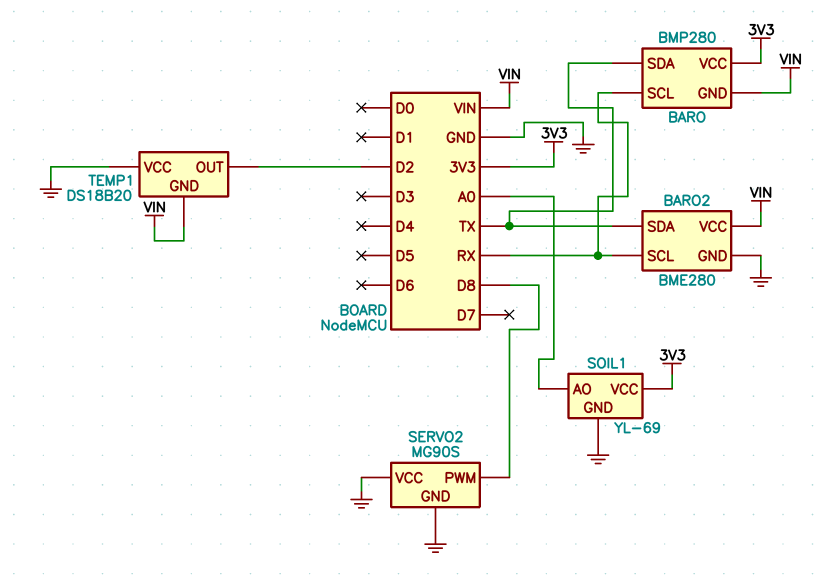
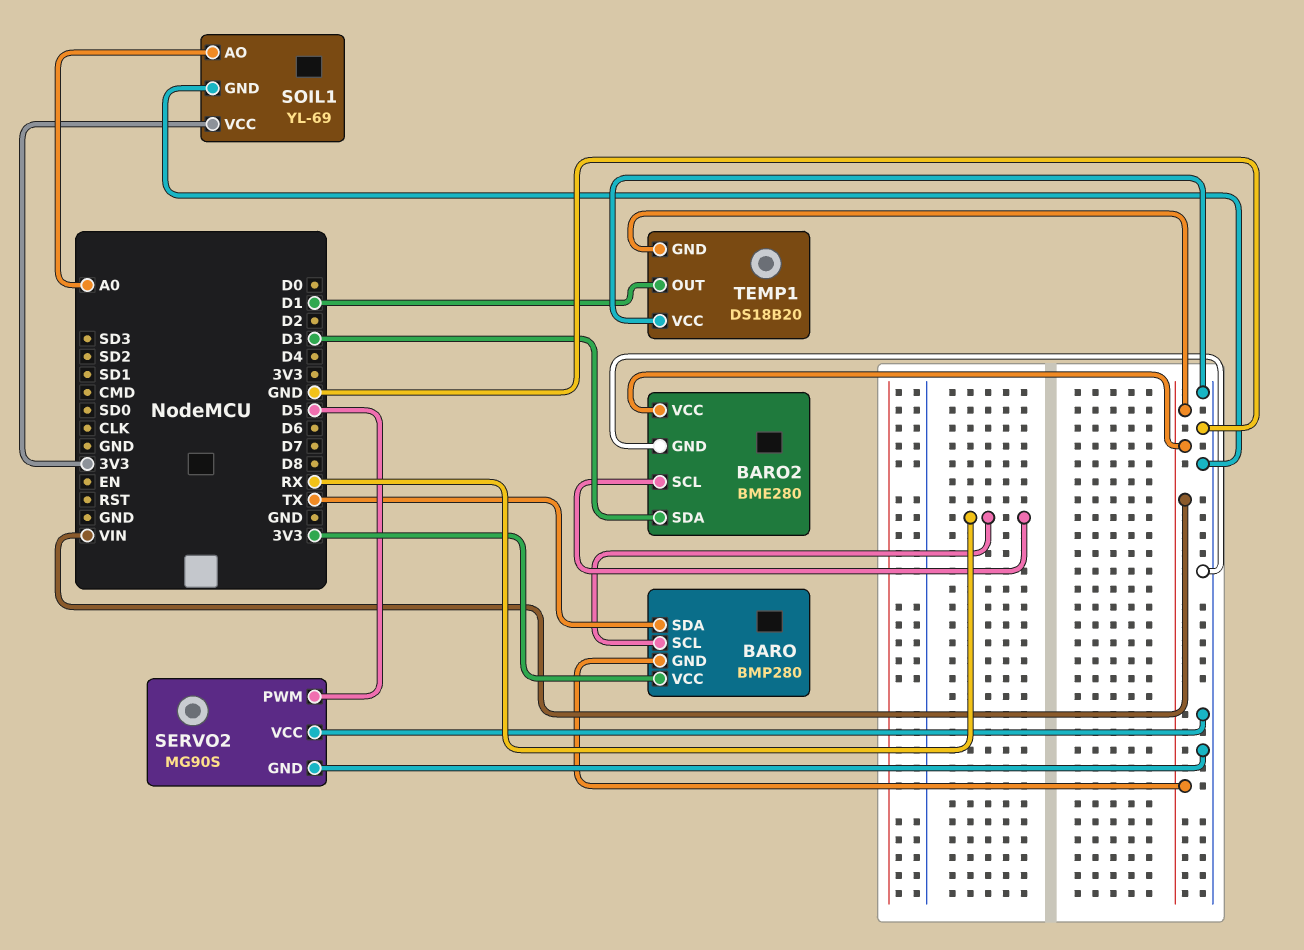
BARO2 pin SDA: TX -> D3
SERVO2 pin PWM: D8 -> D5
TEMP1 pin OUT: D2 -> D1

